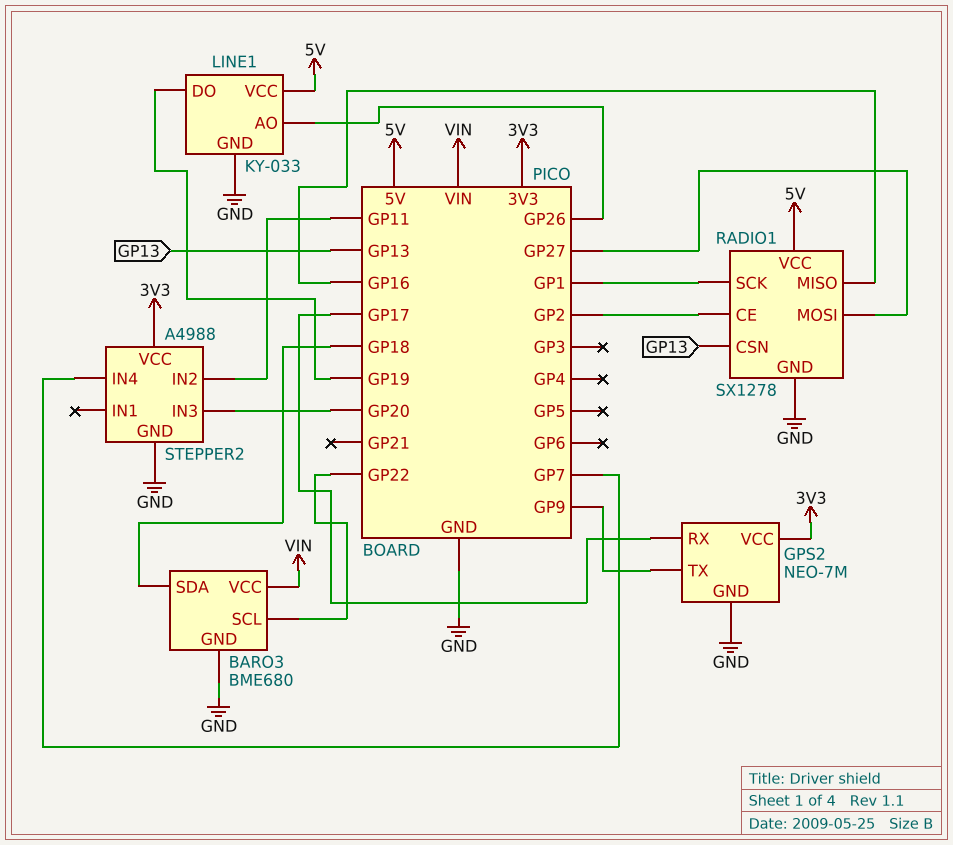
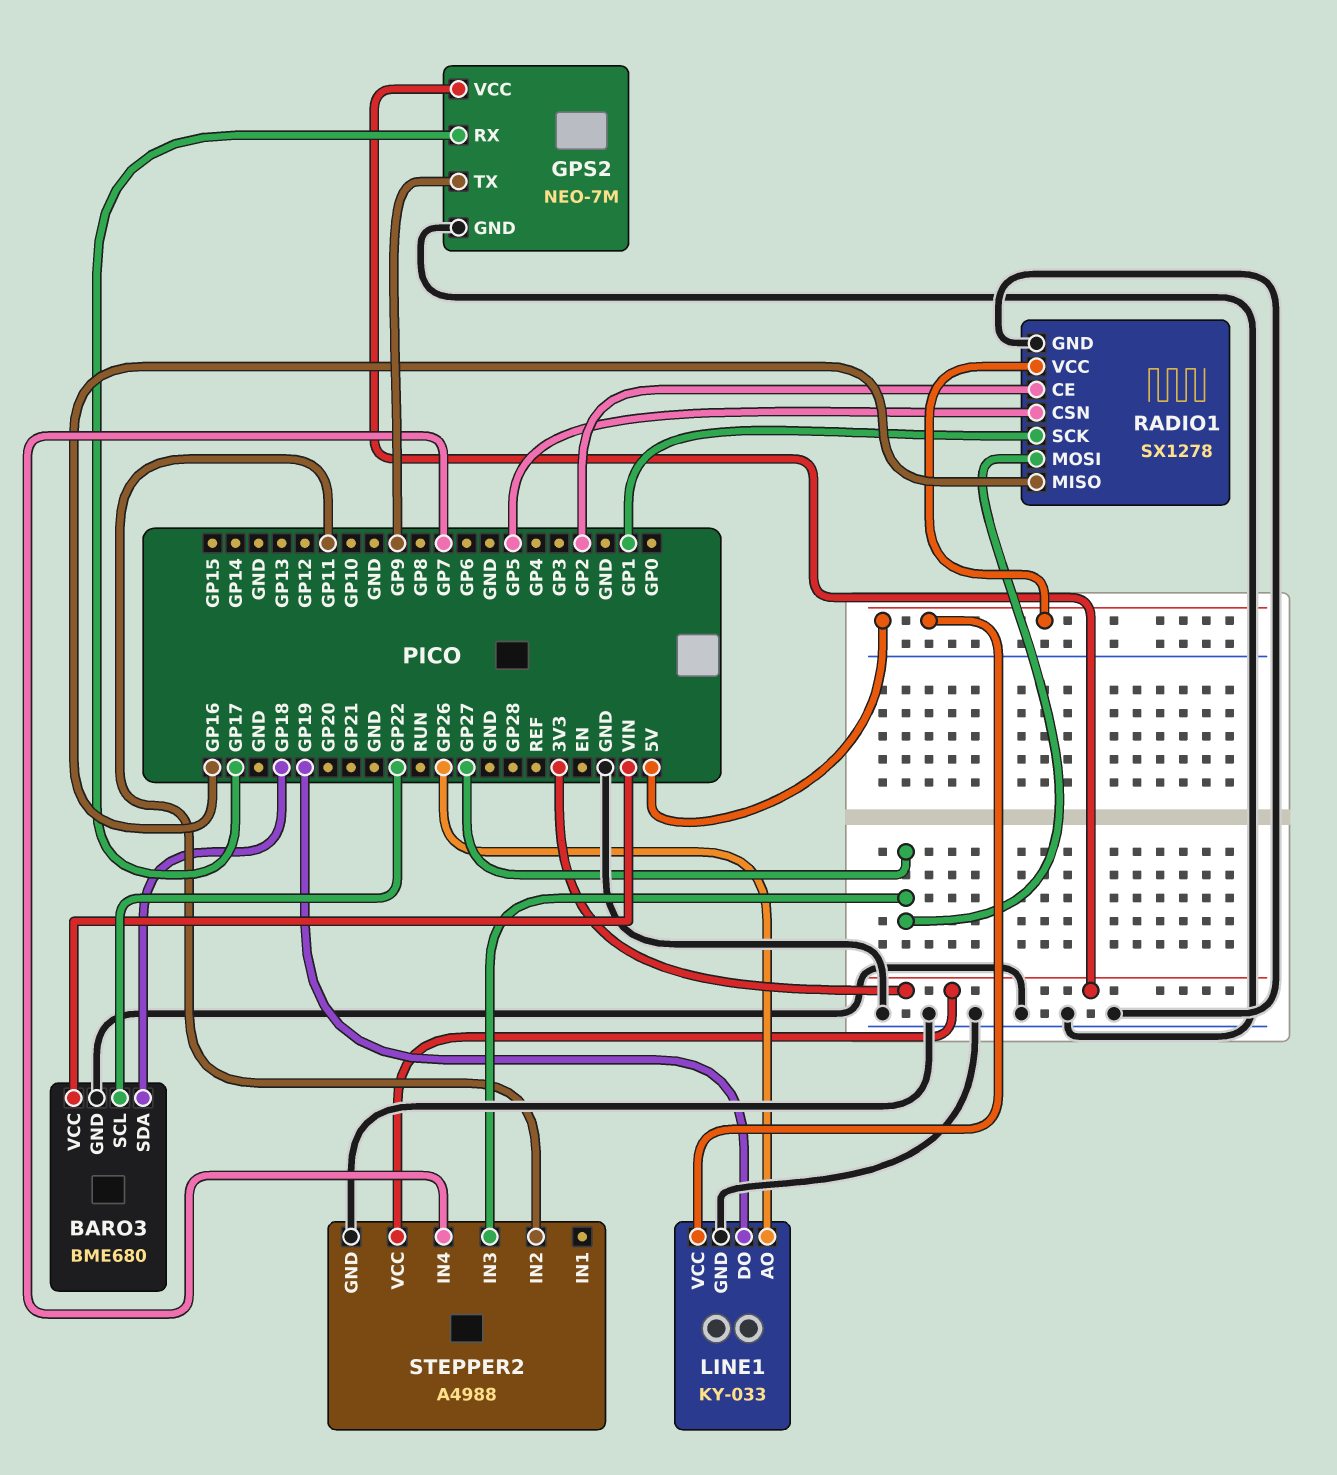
RADIO1 pin CSN: GP13 -> GP5
STEPPER2 pin IN3: GP20 -> GP27

